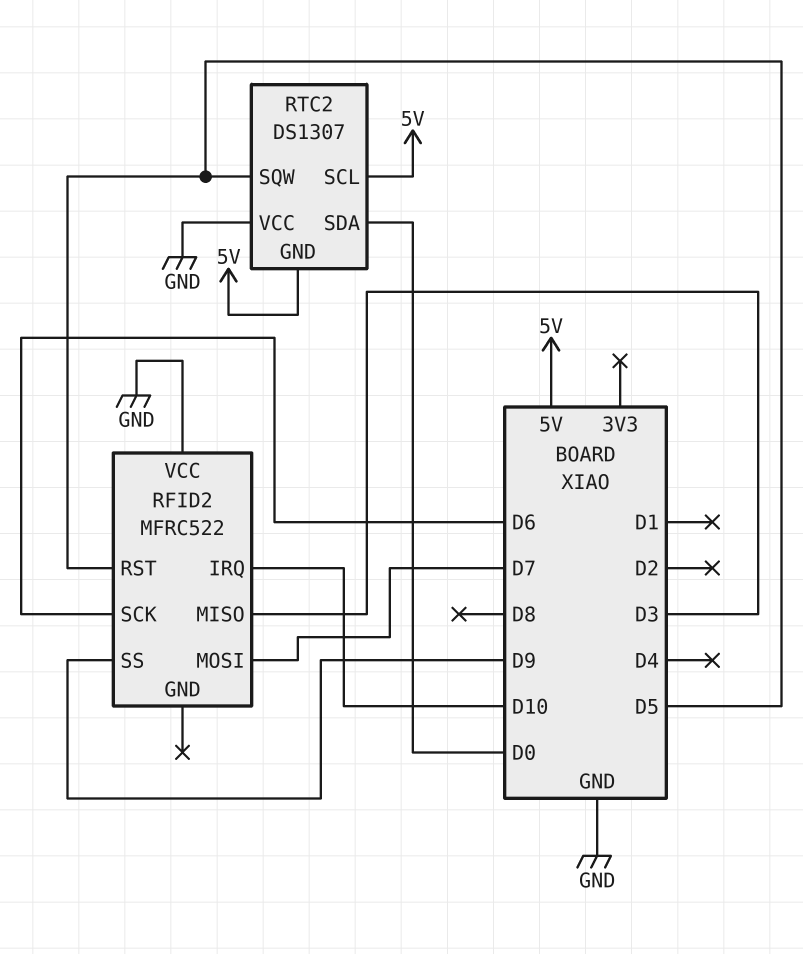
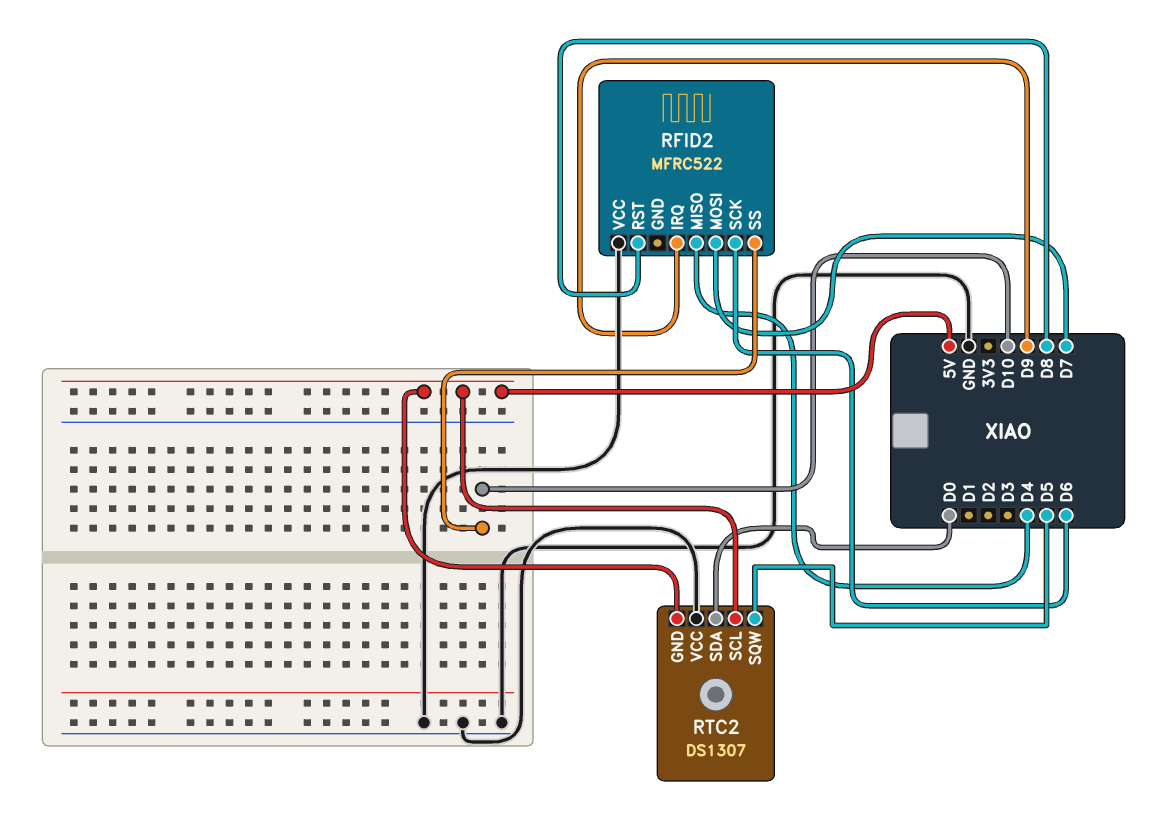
RFID2 pin IRQ: D10 -> D9
RFID2 pin MISO: D3 -> D4
RFID2 pin RST: D5 -> D8
RFID2 pin SS: D9 -> D10

